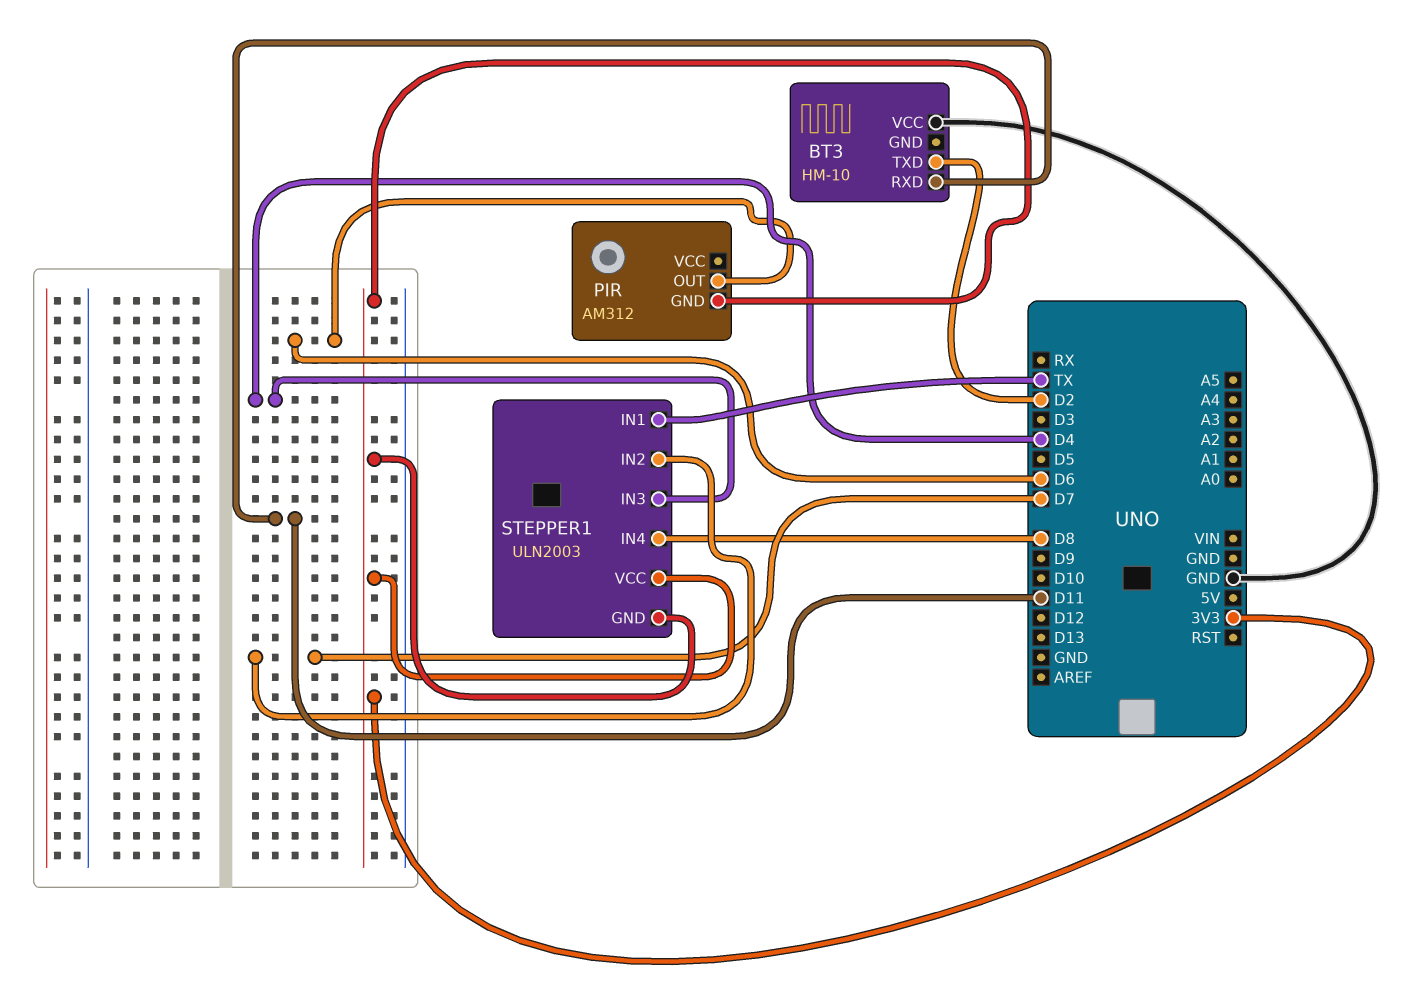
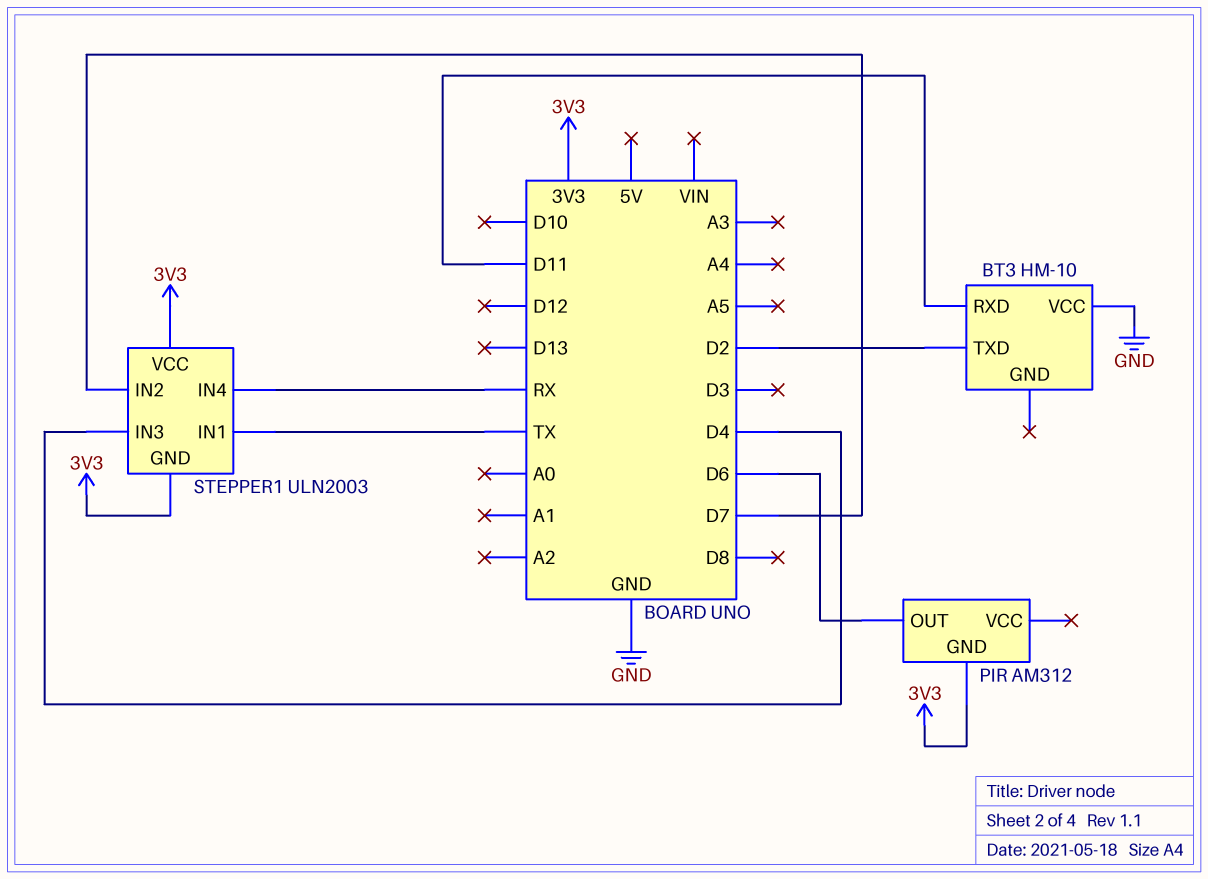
STEPPER1 pin IN4: D8 -> RX

